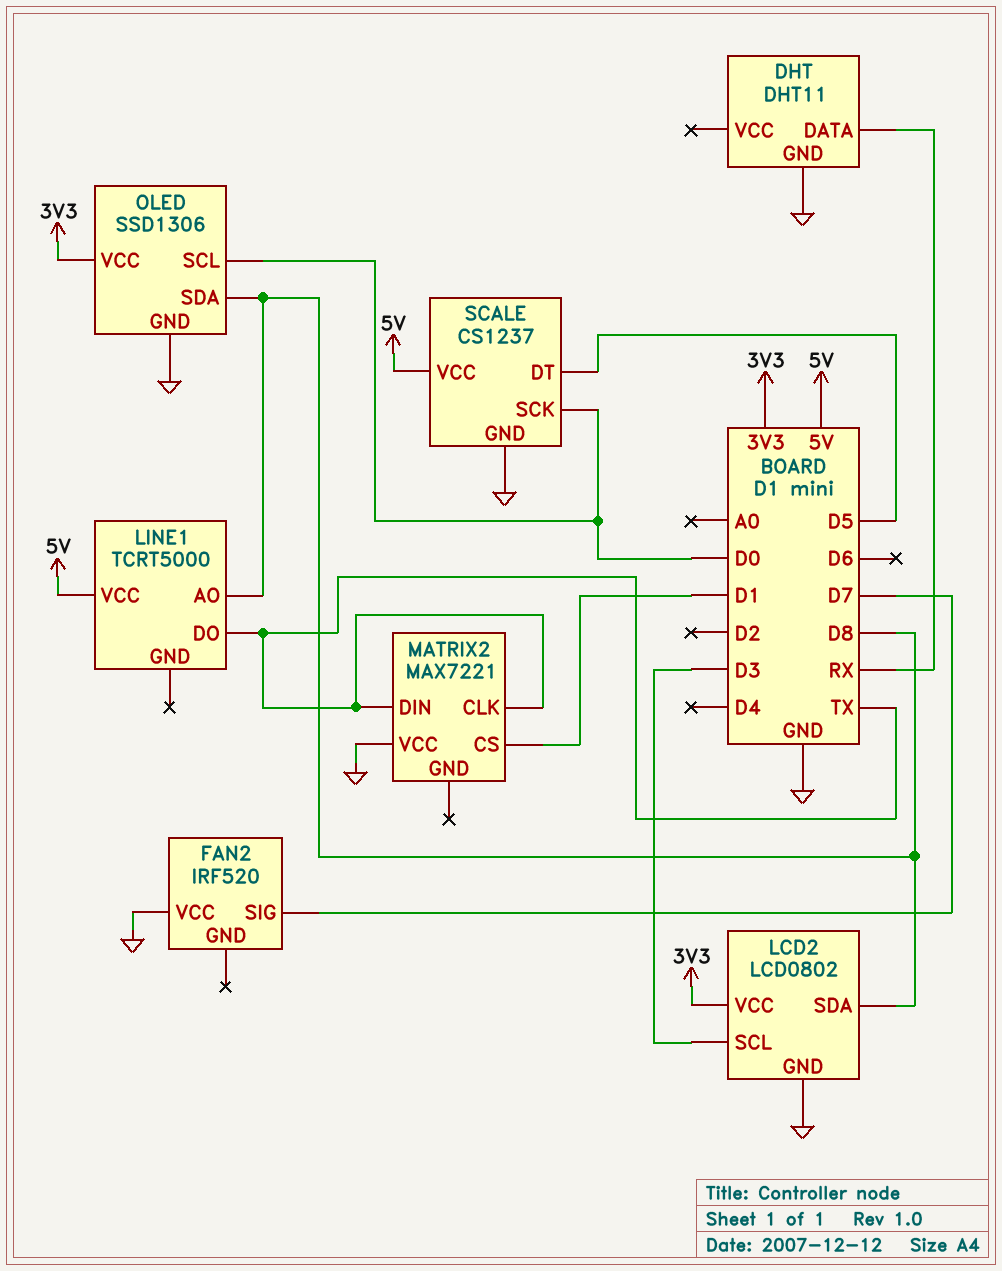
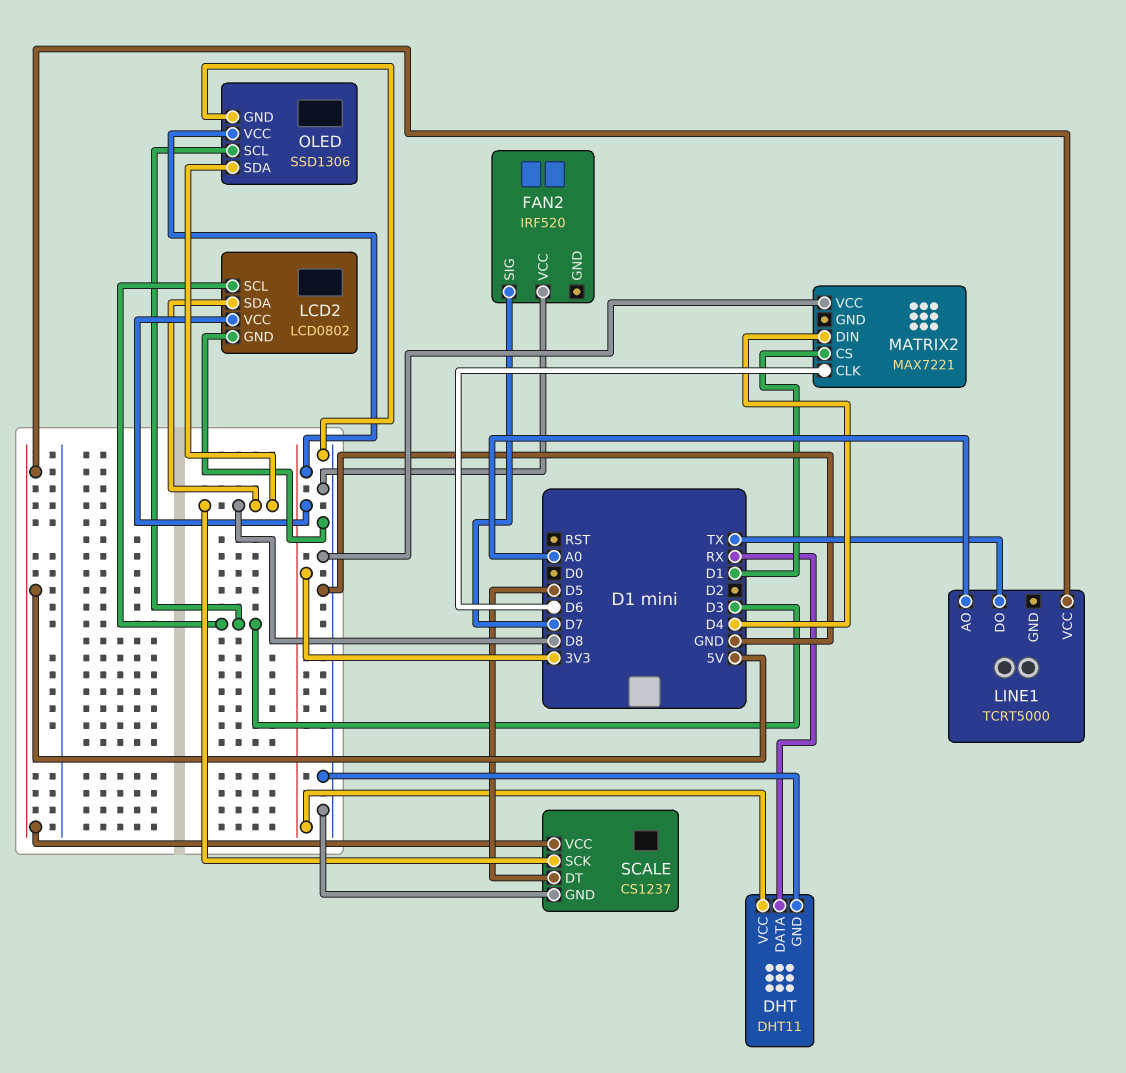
DHT pin VCC: none -> 3V3
LINE1 pin AO: D8 -> A0
MATRIX2 pin CLK: TX -> D6
MATRIX2 pin DIN: TX -> D4
OLED pin SCL: D0 -> D3
SCALE pin SCK: D0 -> D8

